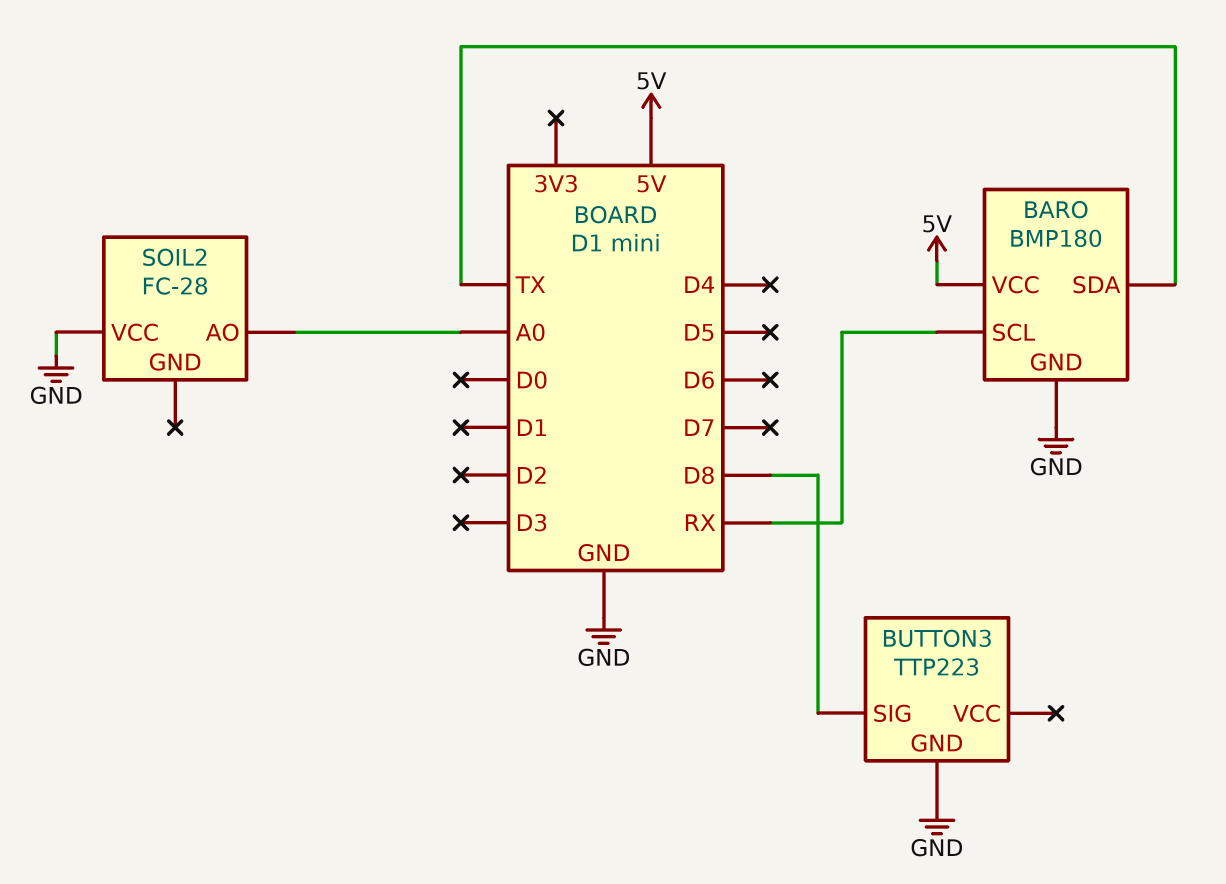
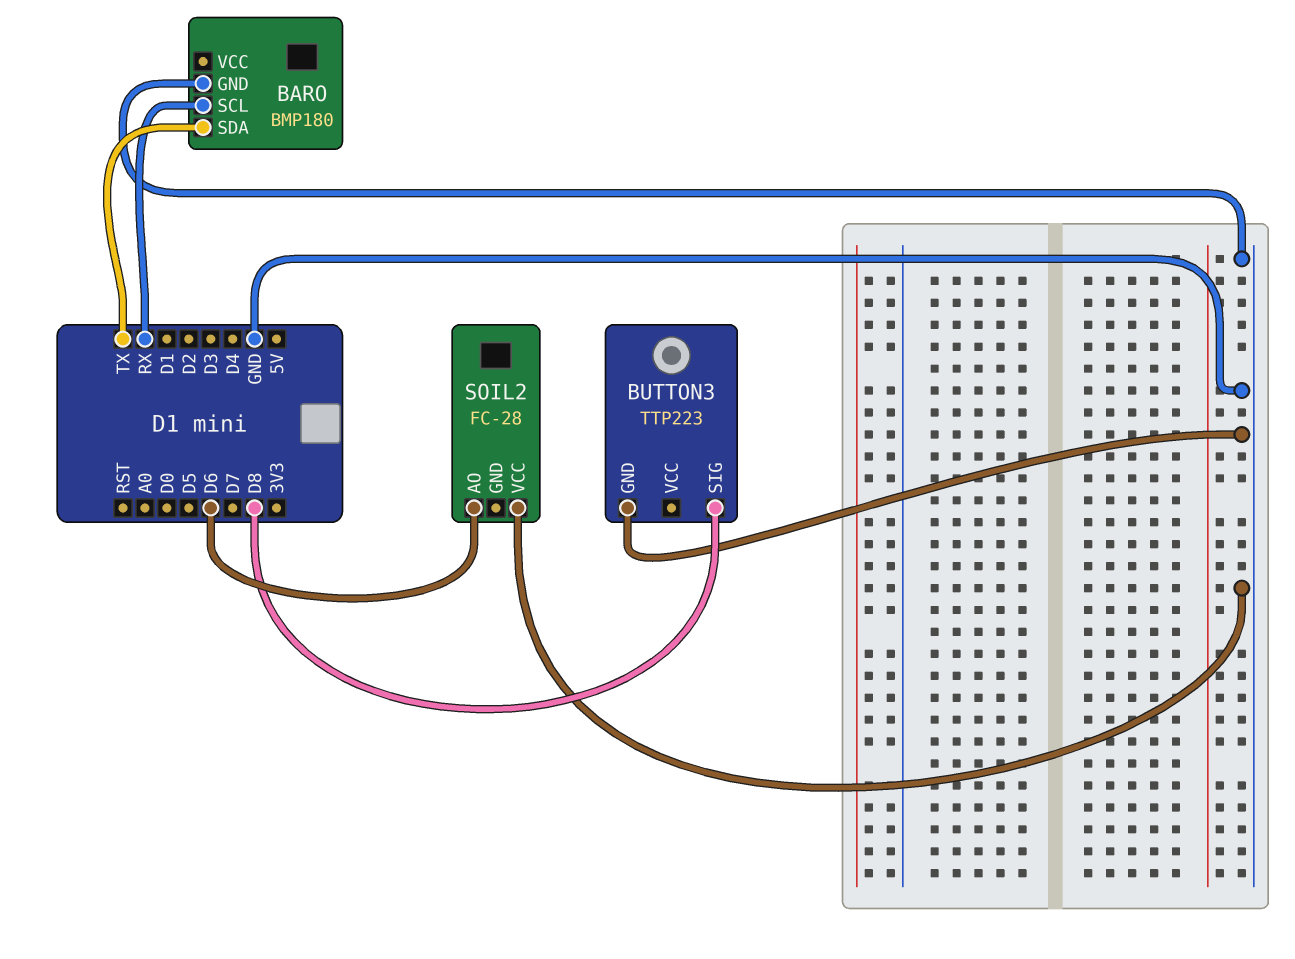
BARO pin VCC: 5V -> none
SOIL2 pin AO: A0 -> D6

